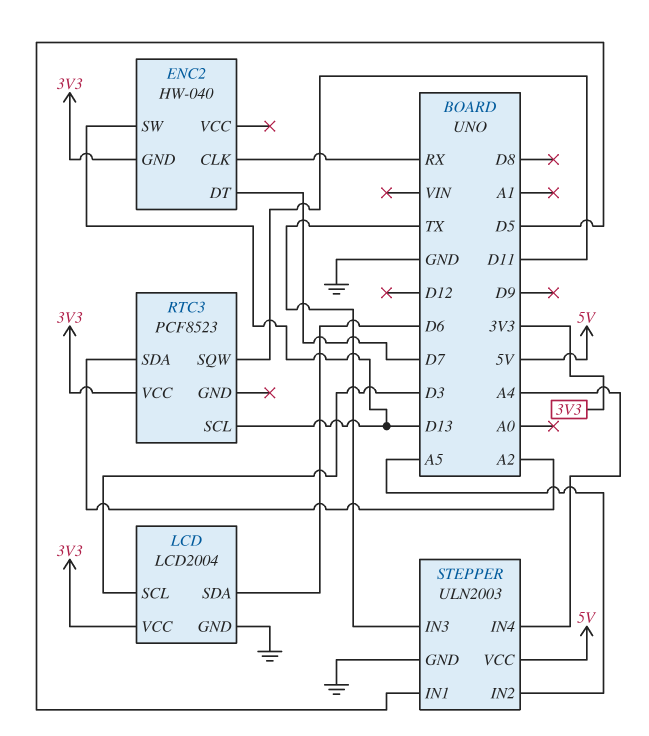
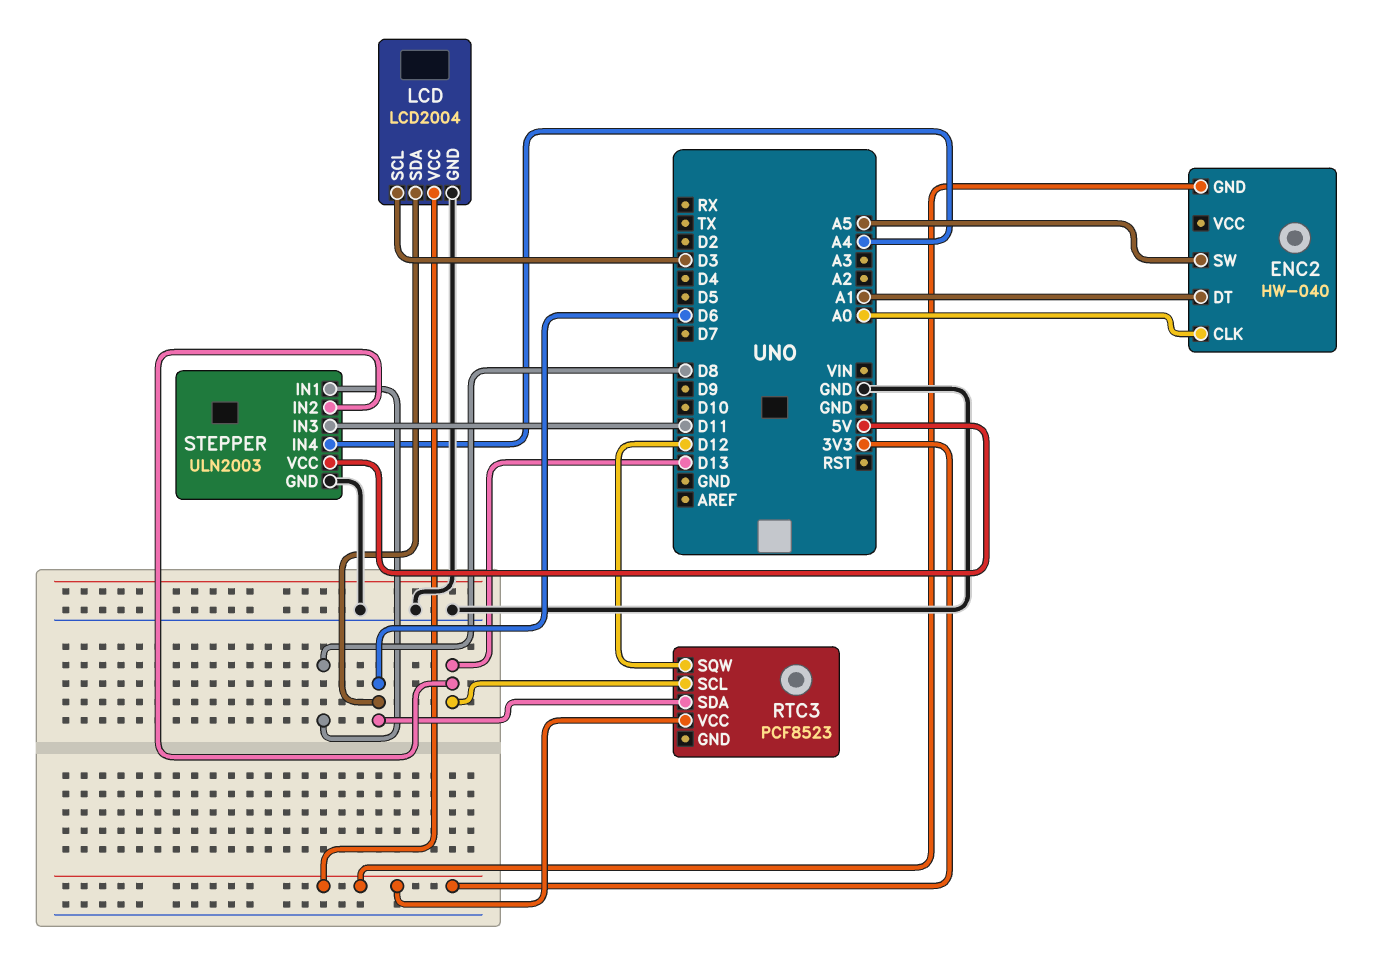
ENC2 pin CLK: RX -> A0
ENC2 pin DT: D7 -> A1
ENC2 pin SW: D13 -> A5
RTC3 pin SDA: A2 -> D6
RTC3 pin SQW: D11 -> D12
STEPPER pin IN1: D5 -> D8
STEPPER pin IN2: A5 -> D13
STEPPER pin IN3: TX -> D11

